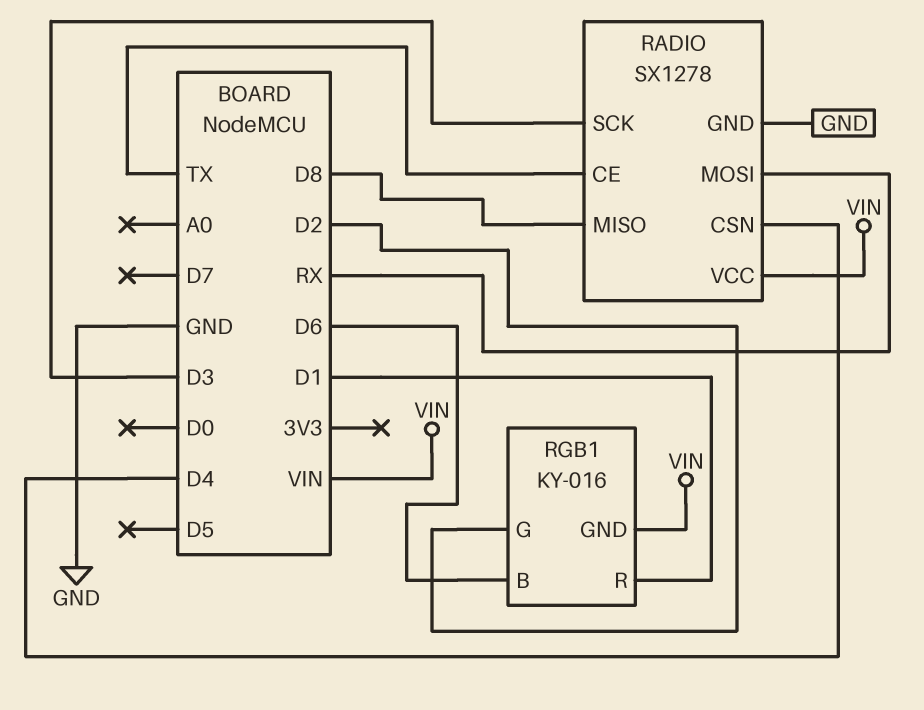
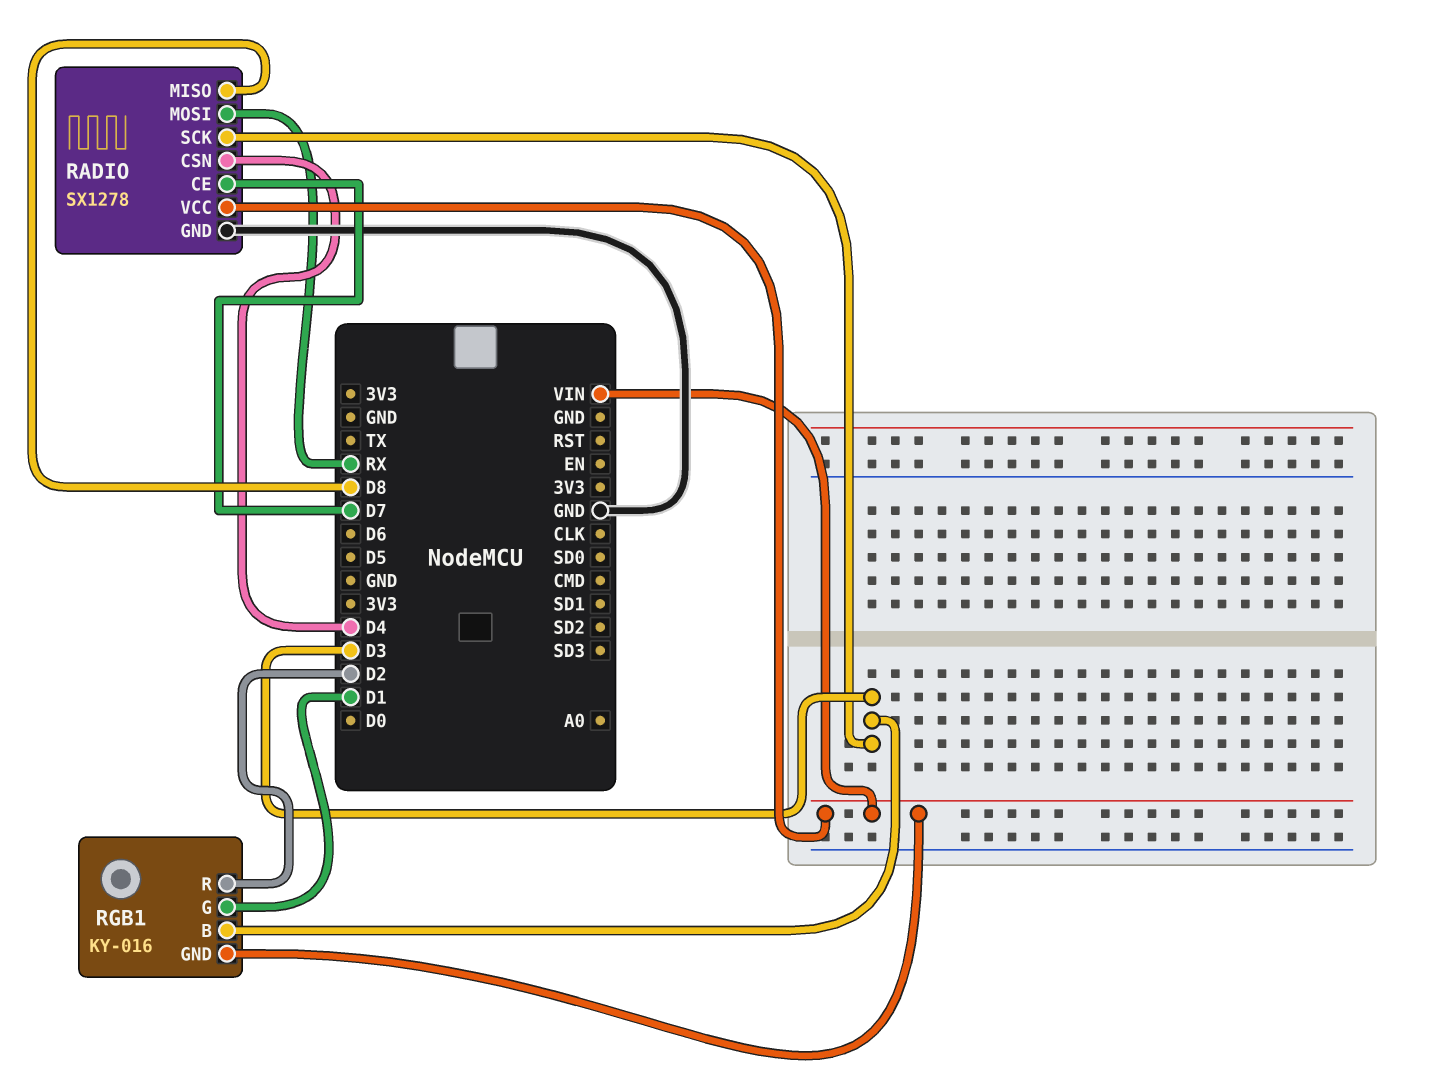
RADIO pin CE: TX -> D7
RGB1 pin B: D6 -> D3
RGB1 pin G: D2 -> D1
RGB1 pin R: D1 -> D2

